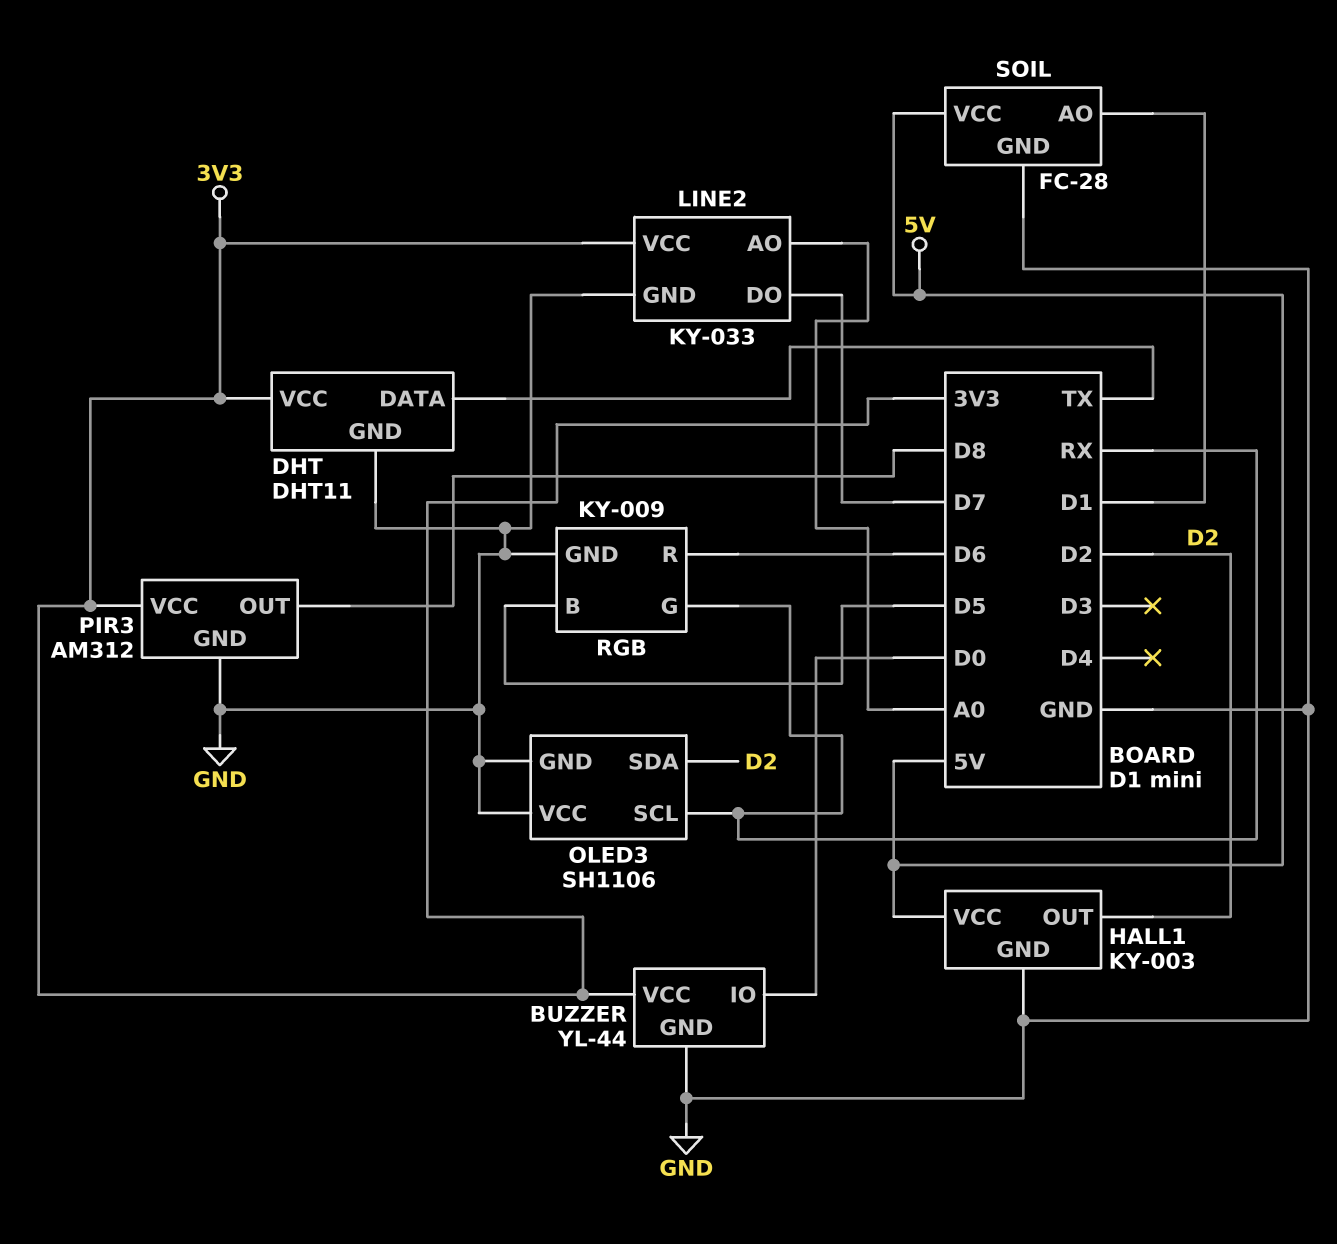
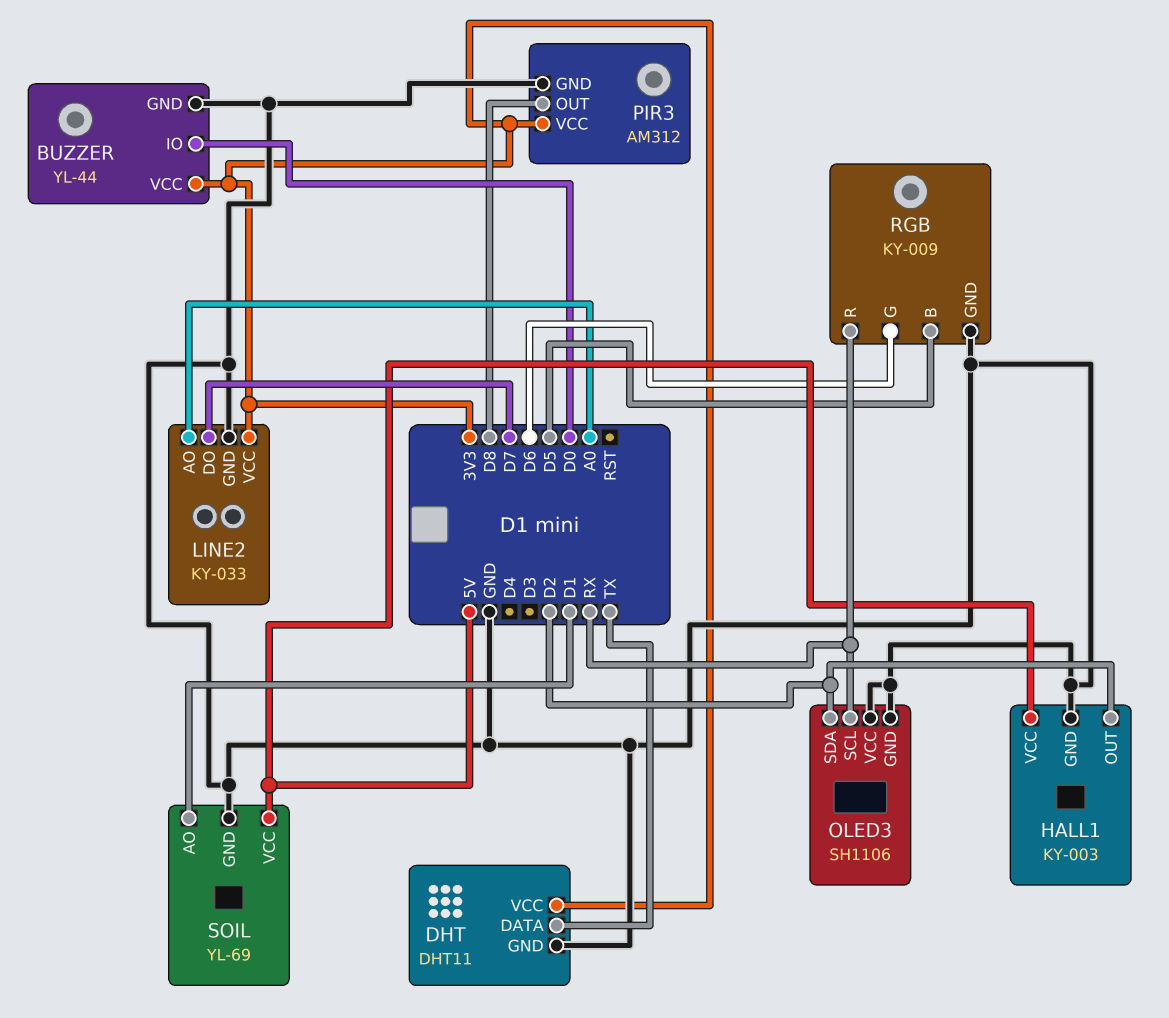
RGB pin G: RX -> D6
RGB pin R: D6 -> RX
SOIL: FC-28 -> YL-69

